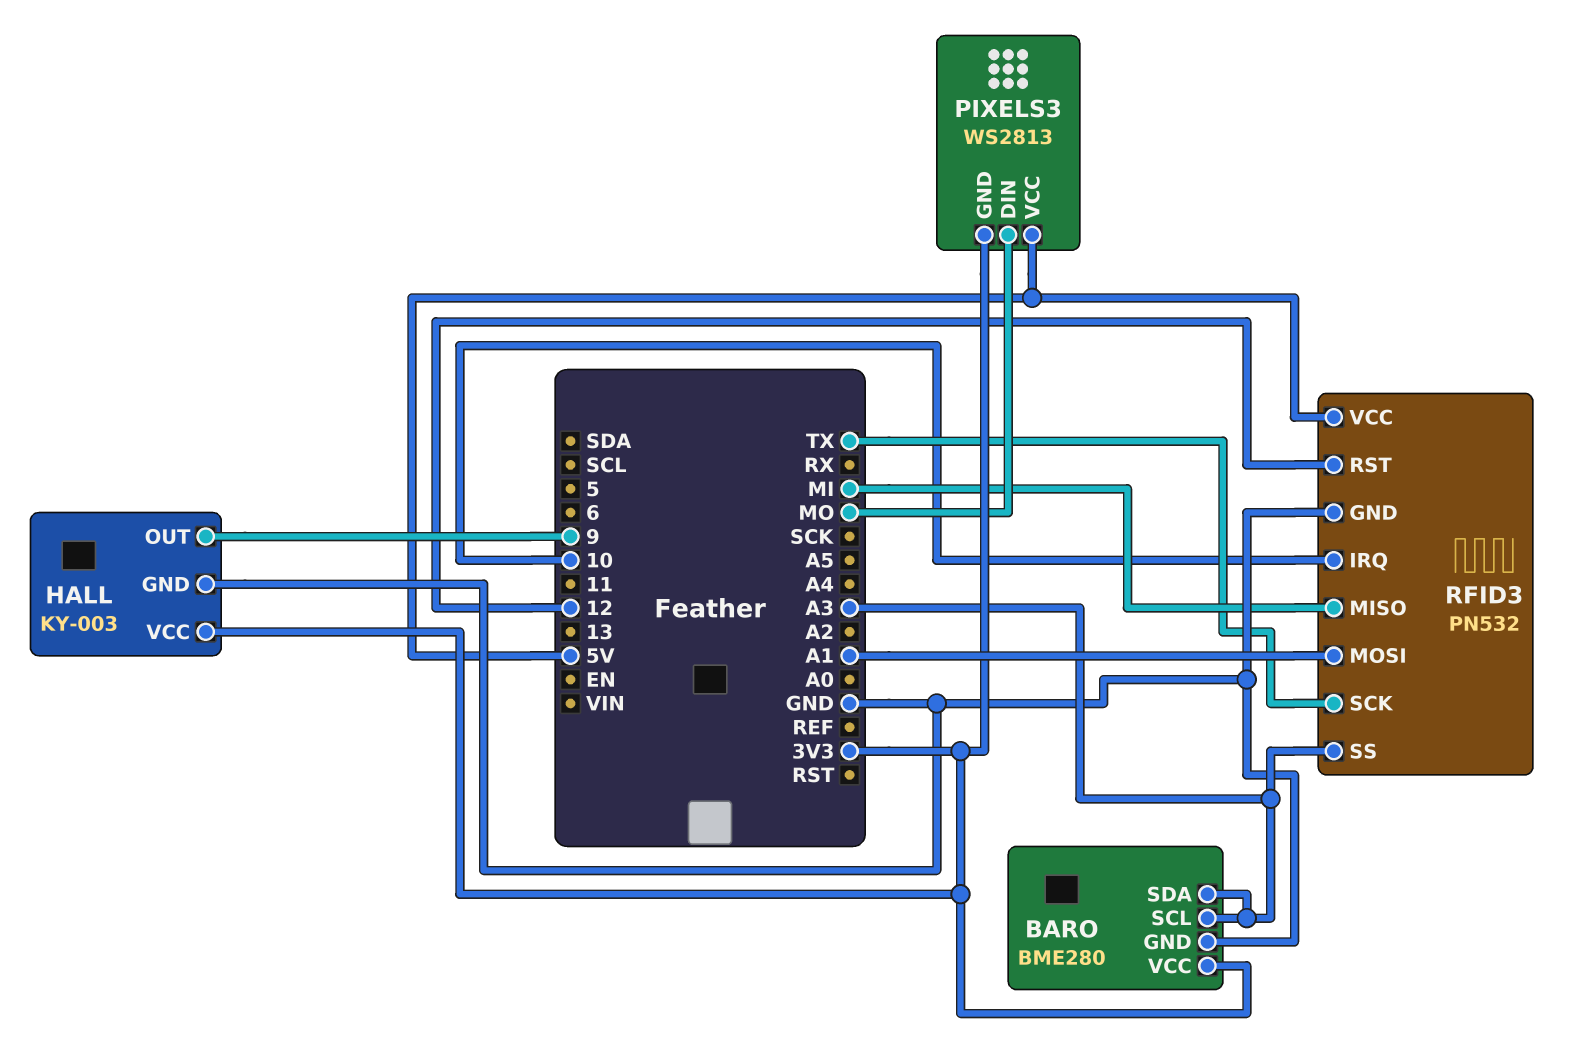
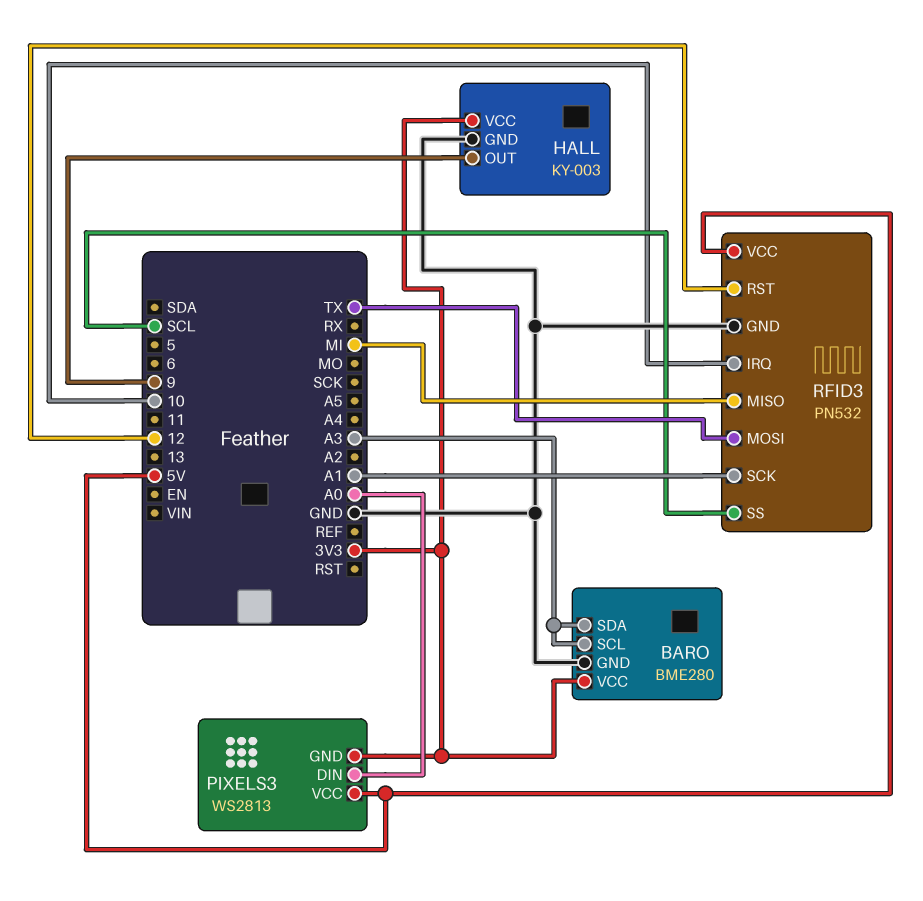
PIXELS3 pin DIN: MO -> A0
RFID3 pin MOSI: A1 -> TX
RFID3 pin SCK: TX -> A1
RFID3 pin SS: A3 -> SCL

